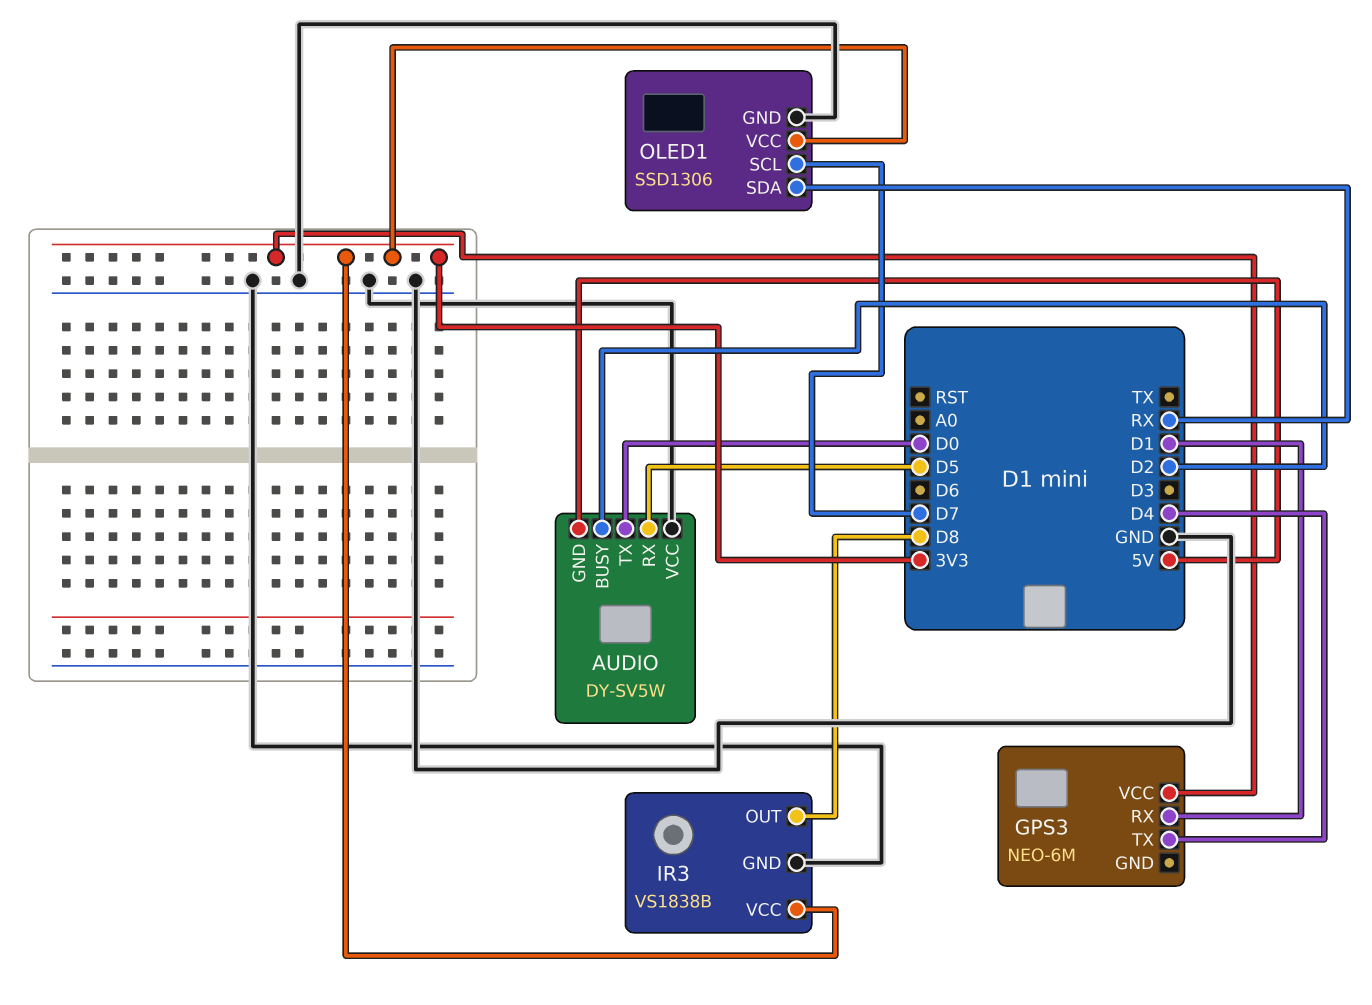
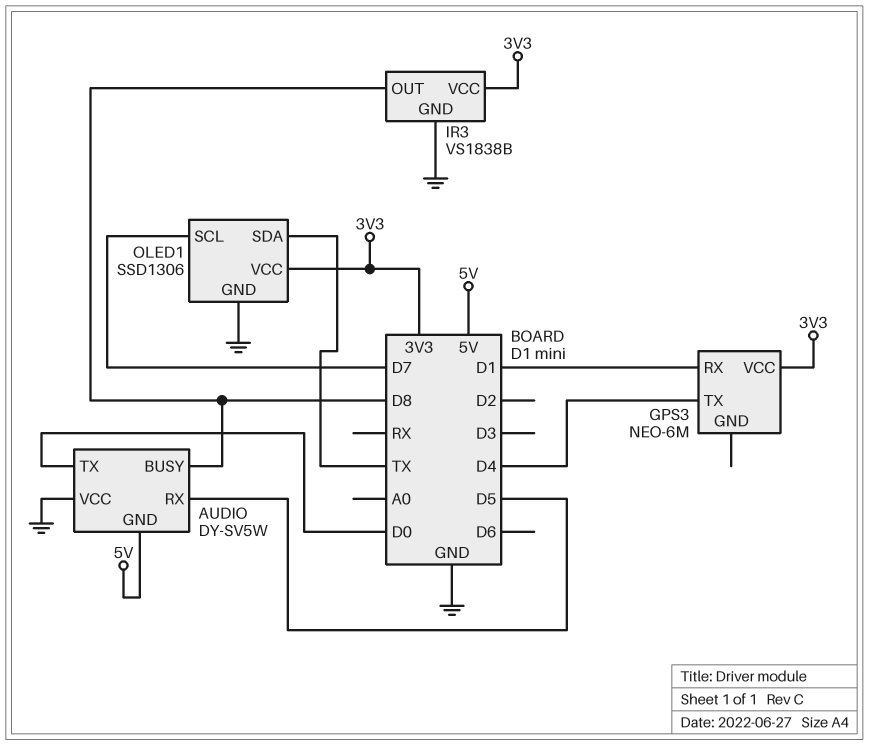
AUDIO pin BUSY: D2 -> D8
OLED1 pin SDA: RX -> TX

